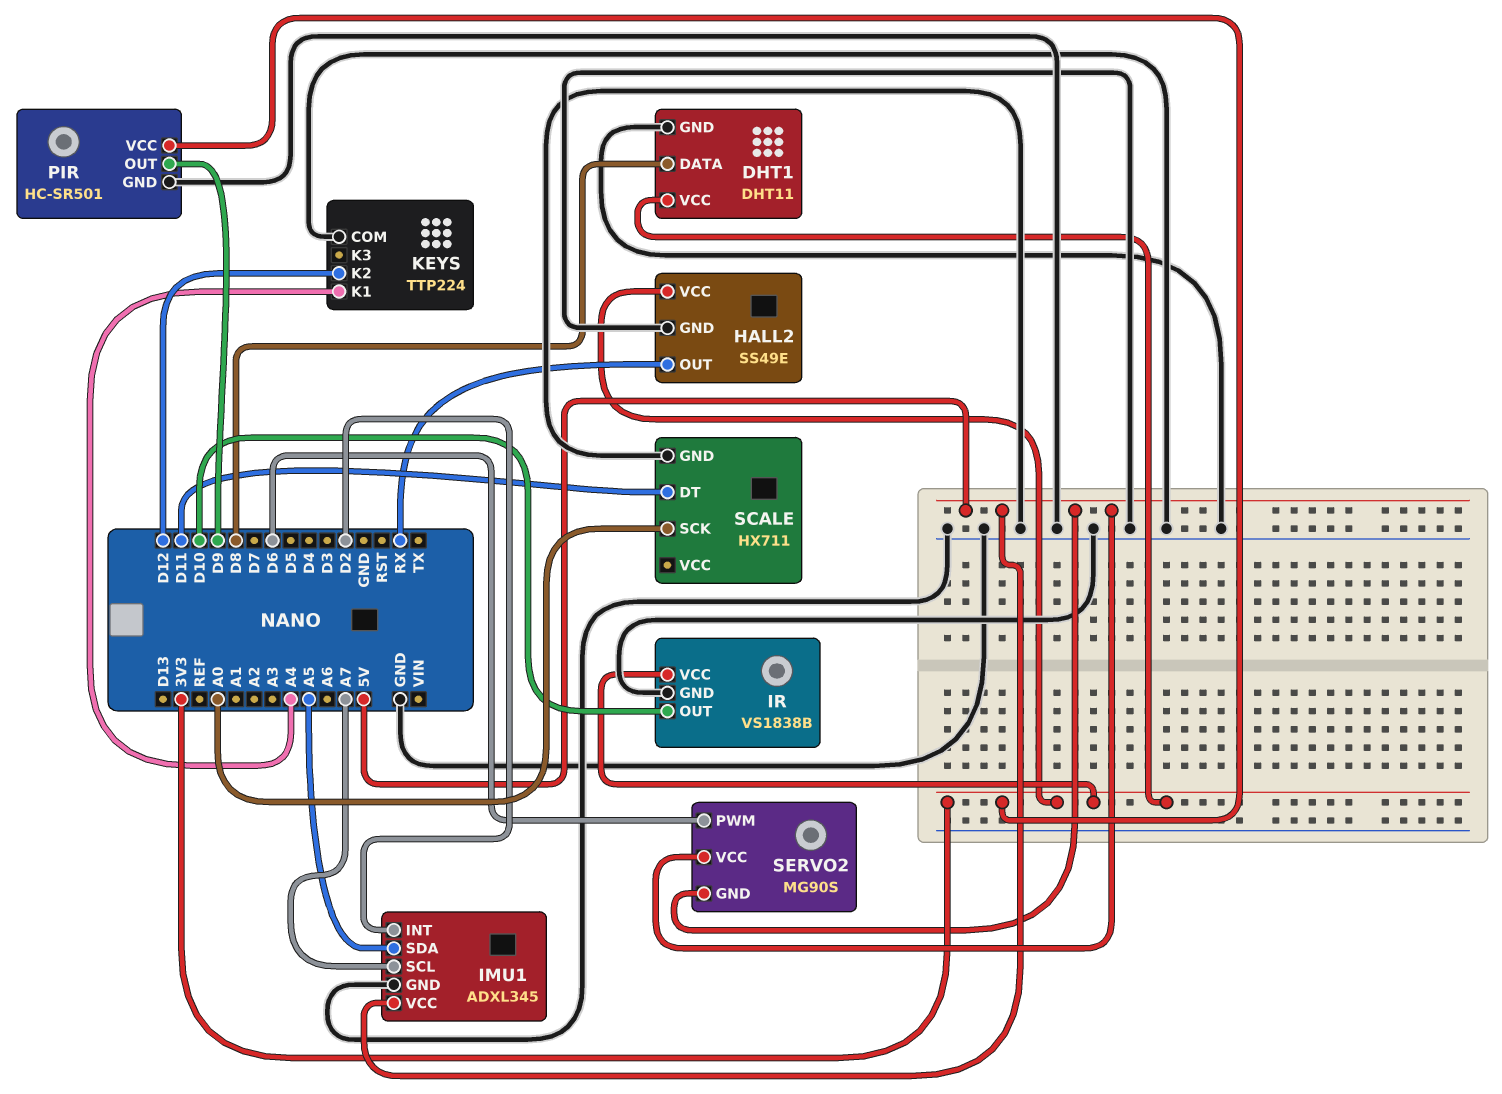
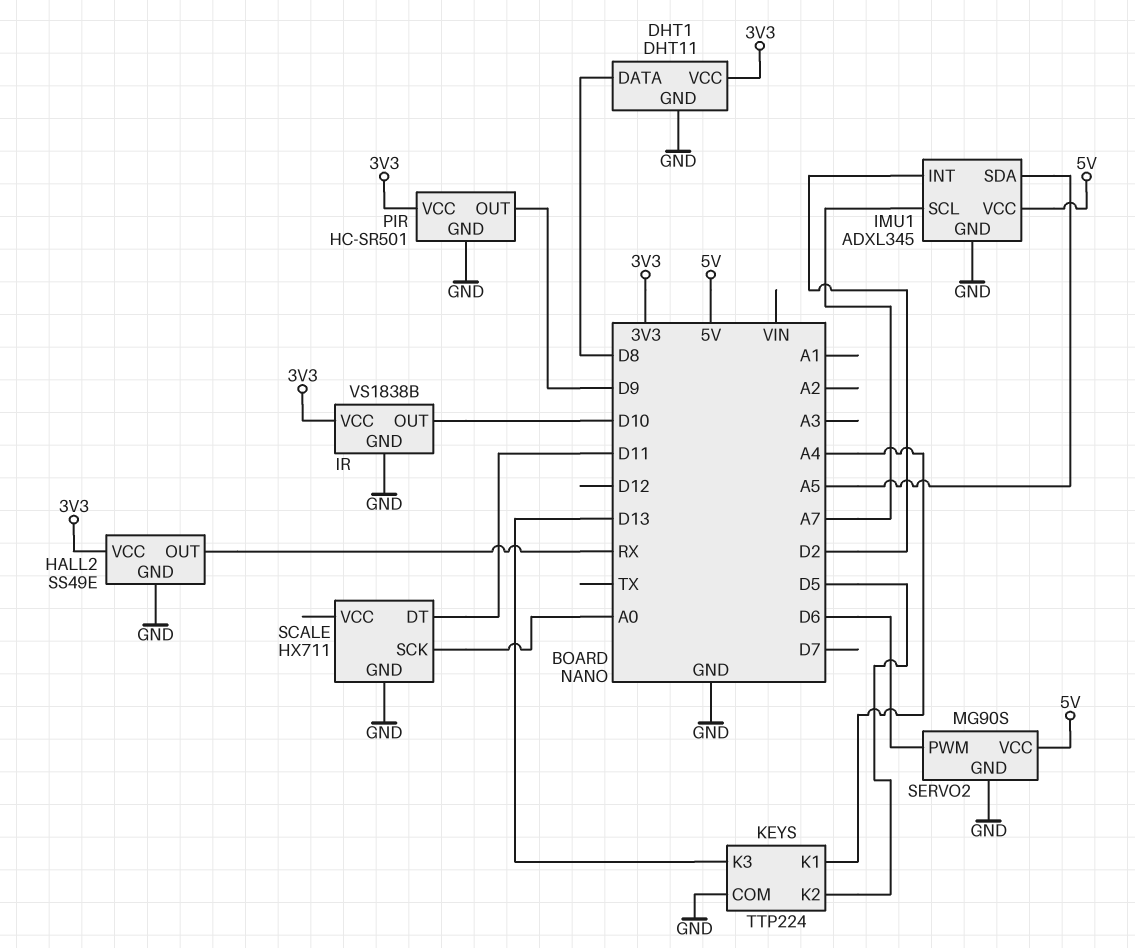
KEYS pin K2: D12 -> D5
KEYS pin K3: none -> D13
SERVO2 pin GND: 5V -> GND

